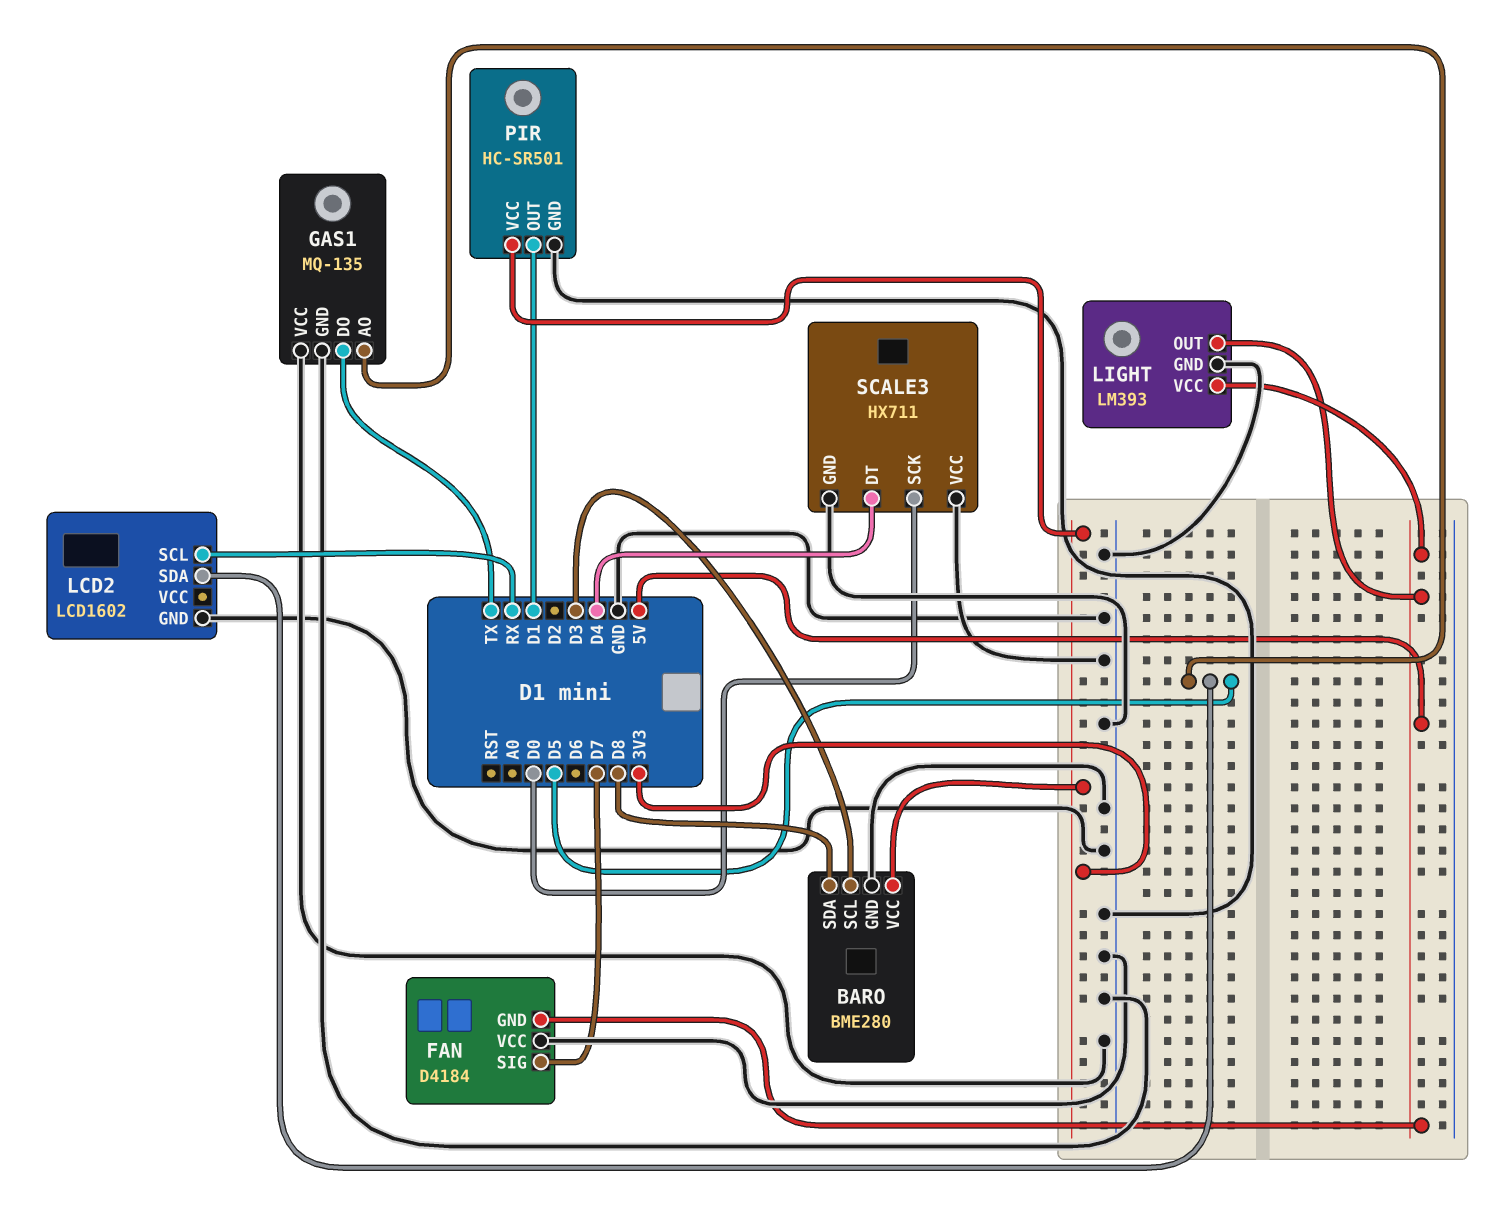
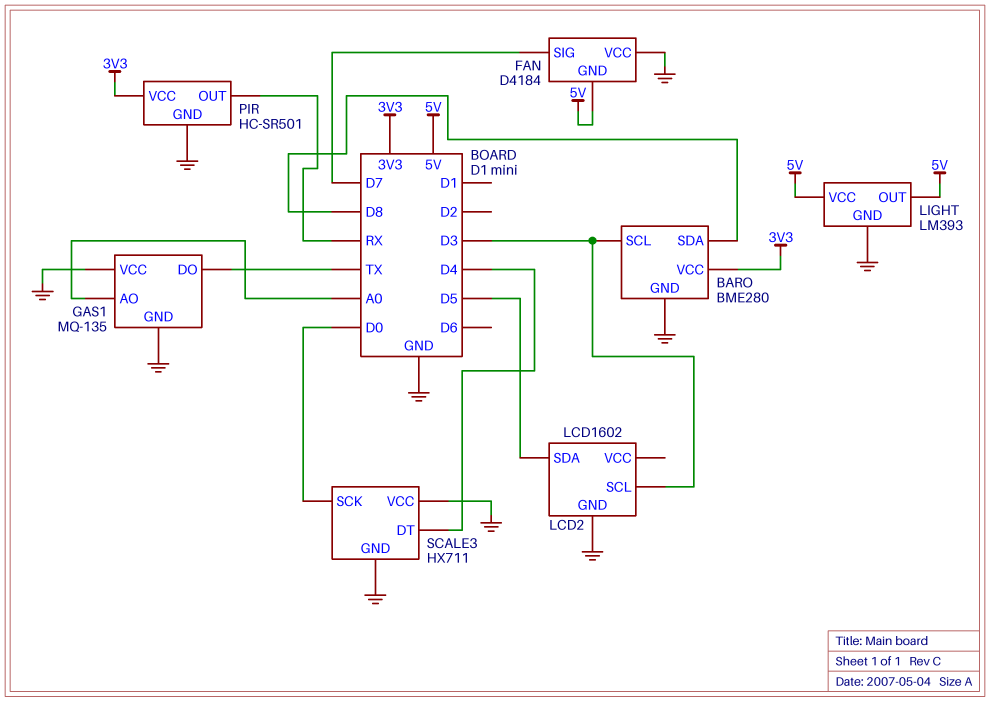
GAS1 pin AO: D5 -> A0
LCD2 pin SCL: RX -> D3
PIR pin OUT: D1 -> RX

